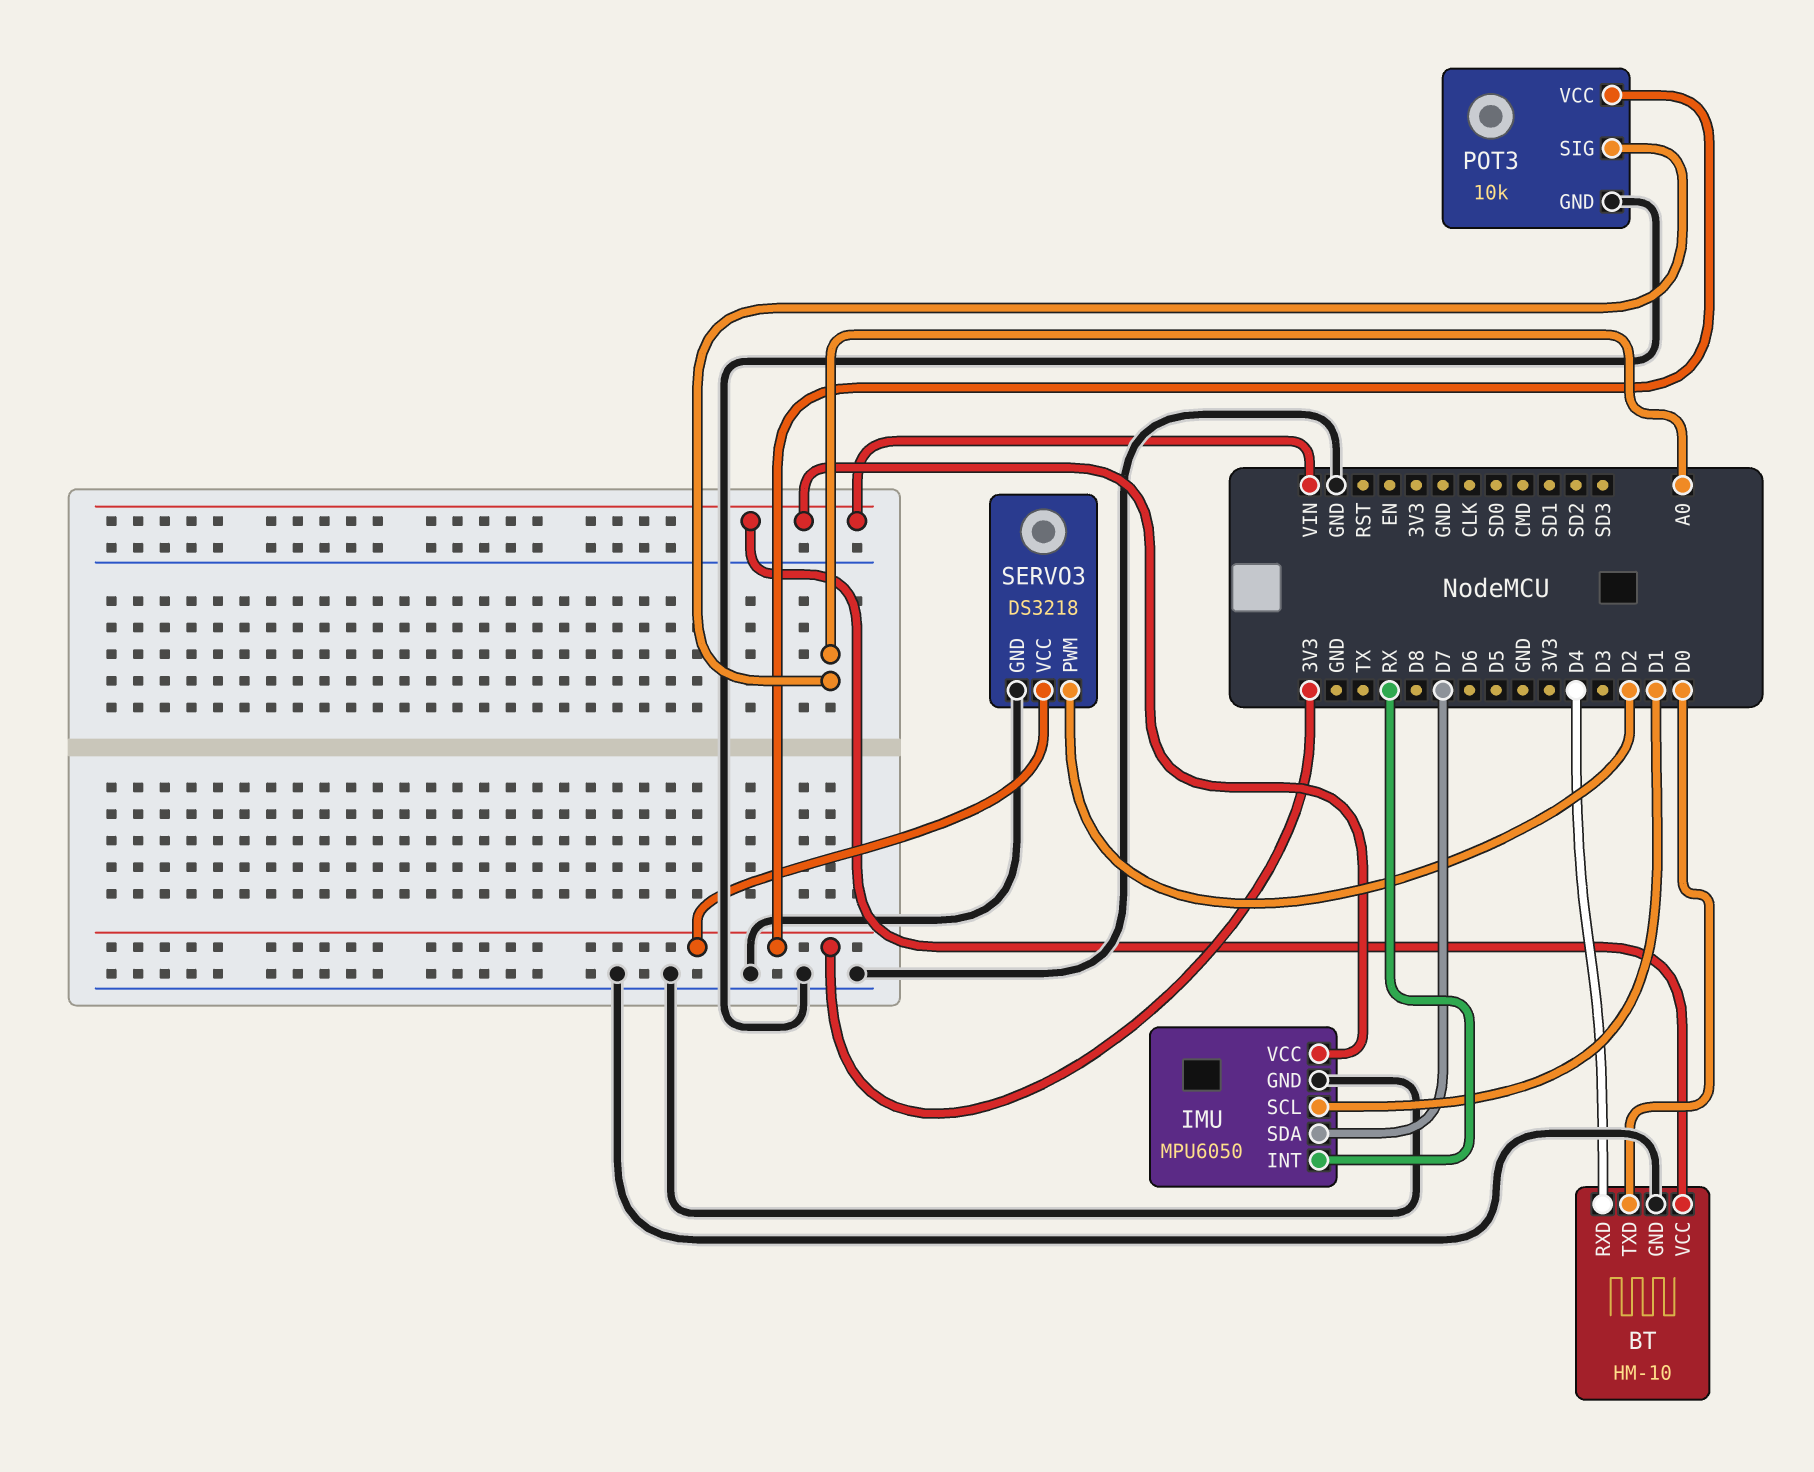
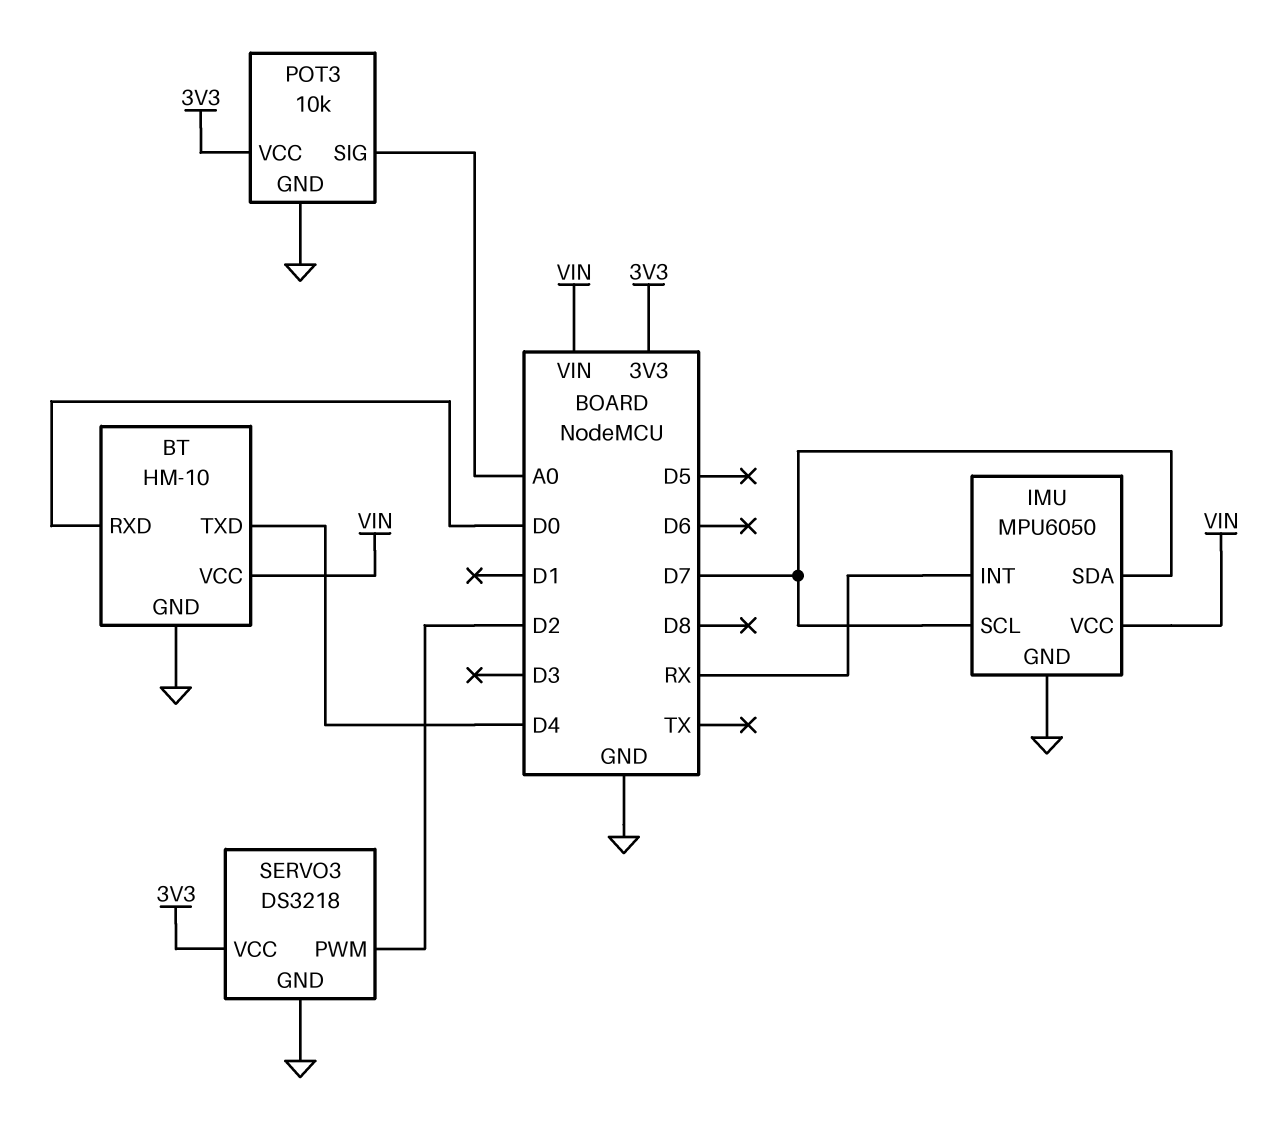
BT pin RXD: D4 -> D0
BT pin TXD: D0 -> D4
IMU pin SCL: D1 -> D7

